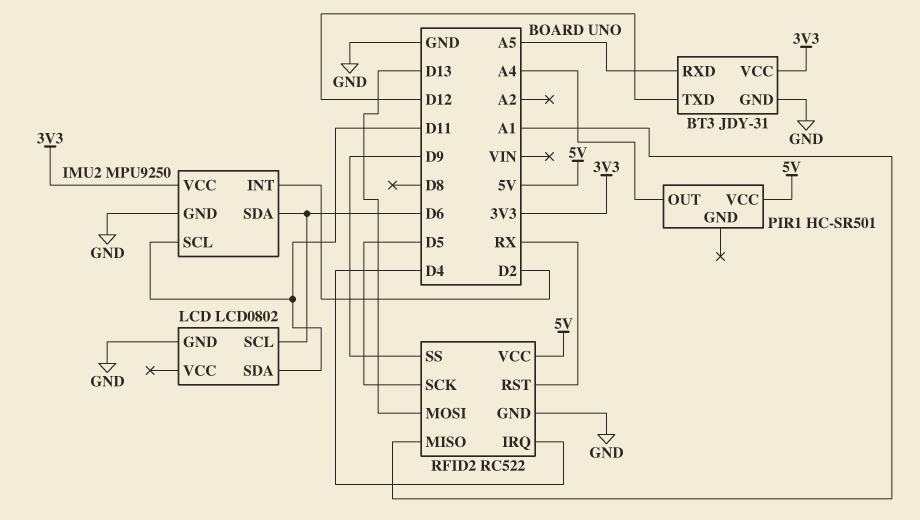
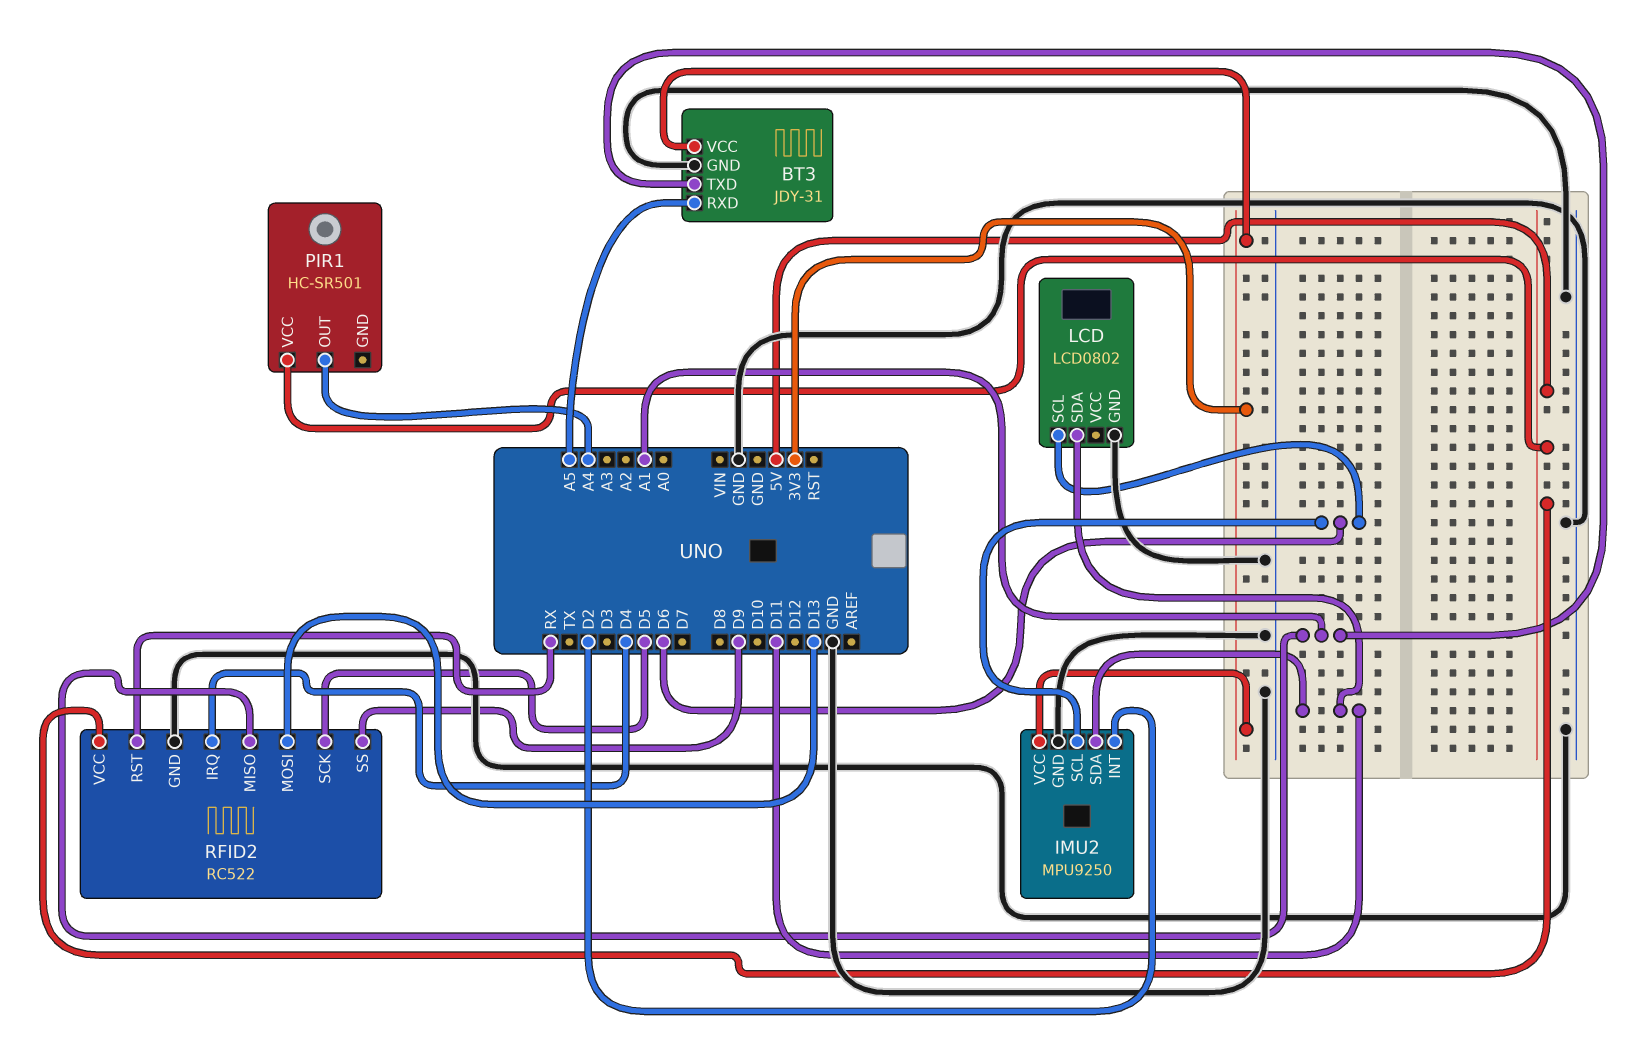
BT3 pin TXD: D12 -> A1
IMU2 pin SCL: D11 -> D6
IMU2 pin SDA: D6 -> D11

